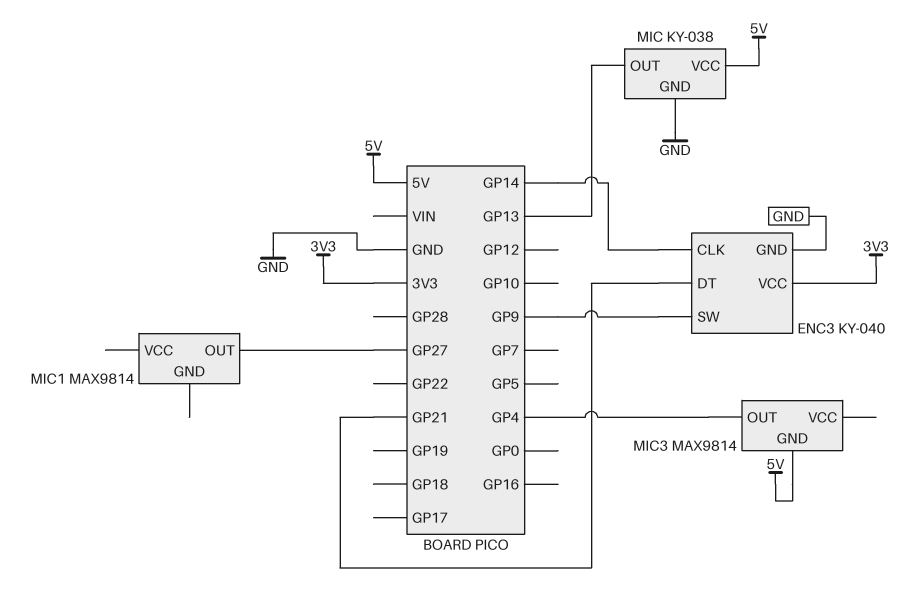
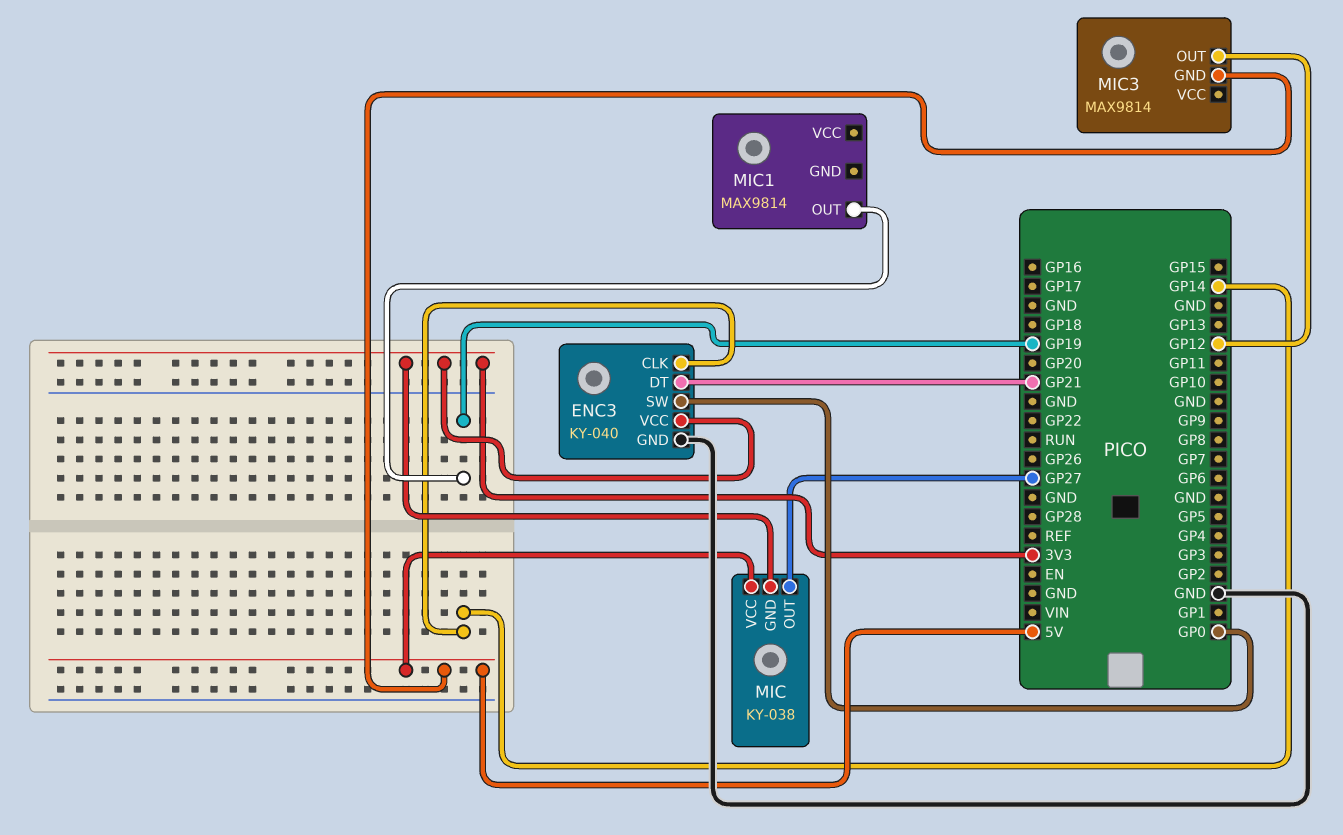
ENC3 pin SW: GP9 -> GP0
MIC pin GND: GND -> 3V3
MIC pin OUT: GP13 -> GP27
MIC1 pin OUT: GP27 -> GP19
MIC3 pin OUT: GP4 -> GP12

